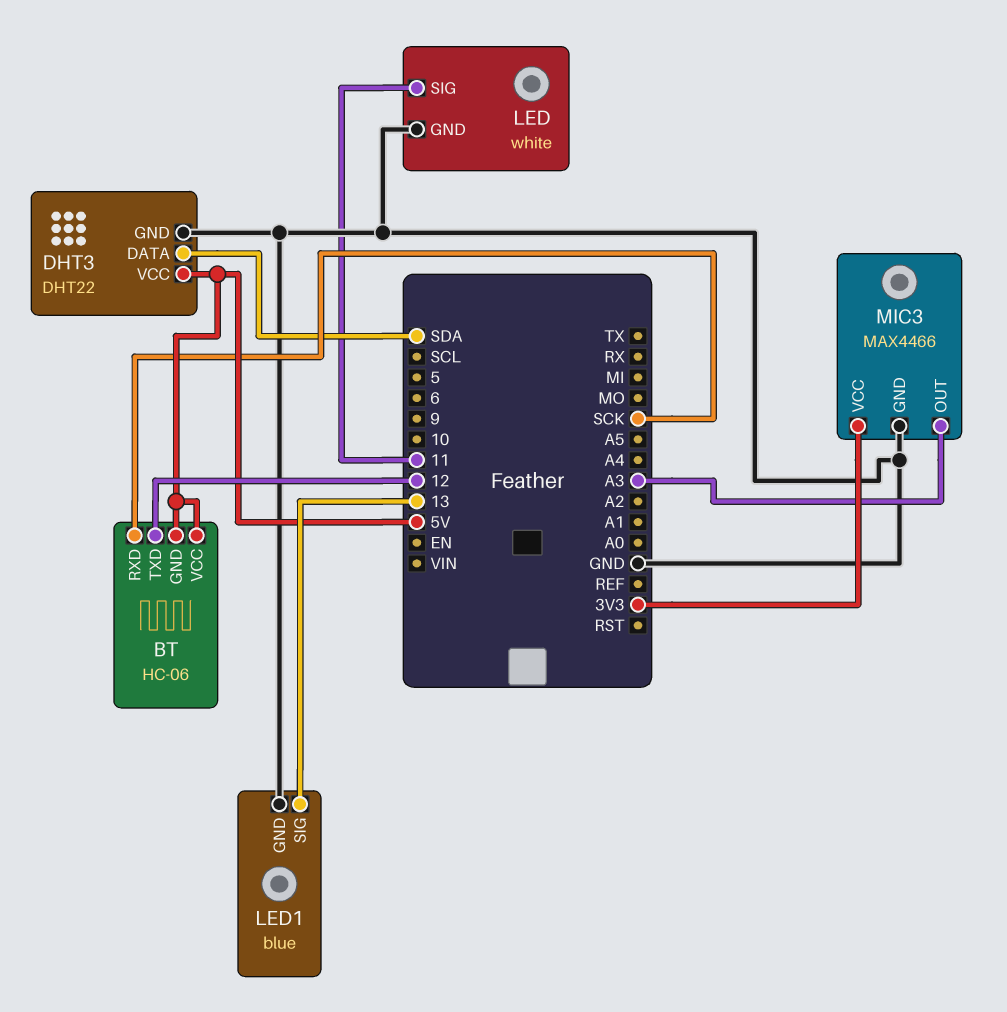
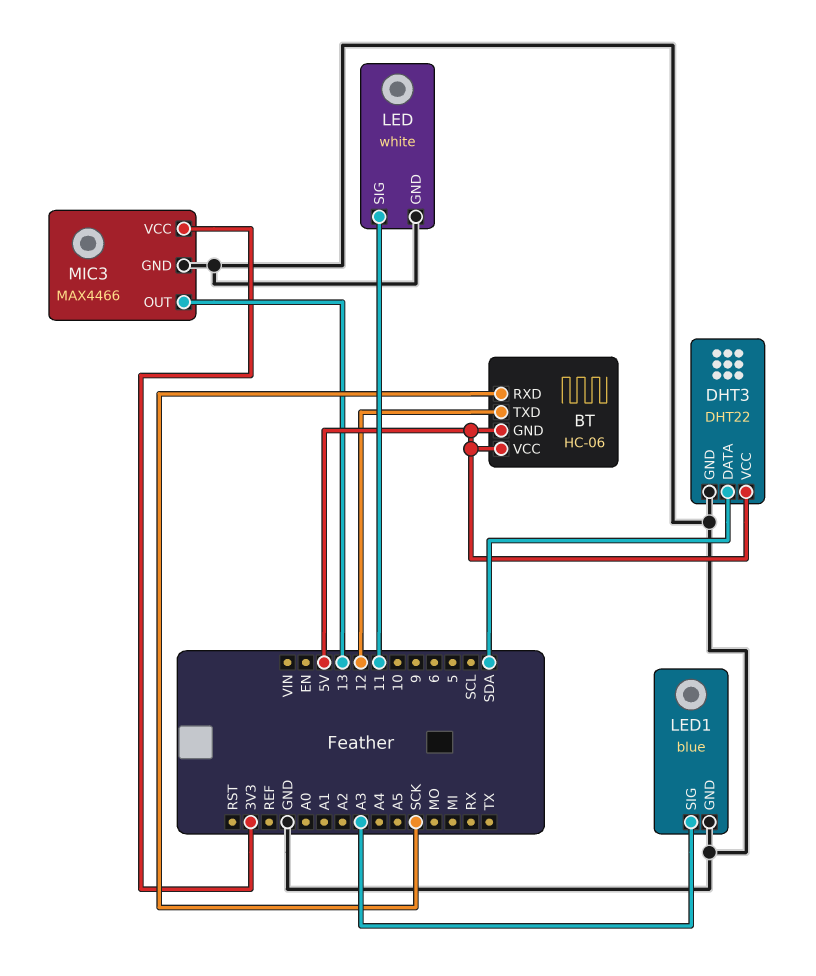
LED1 pin SIG: 13 -> A3
MIC3 pin OUT: A3 -> 13

